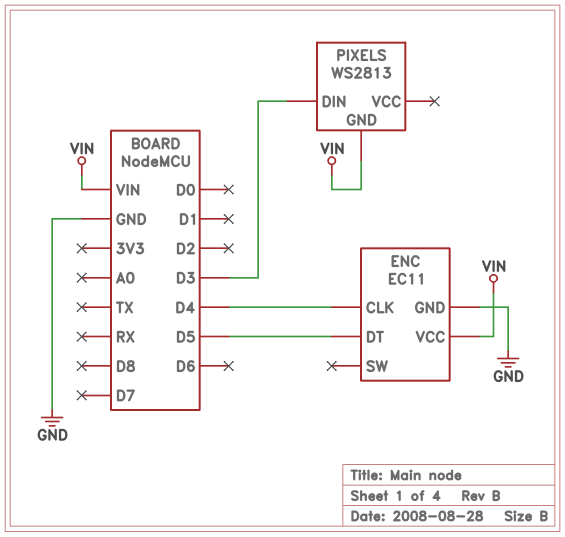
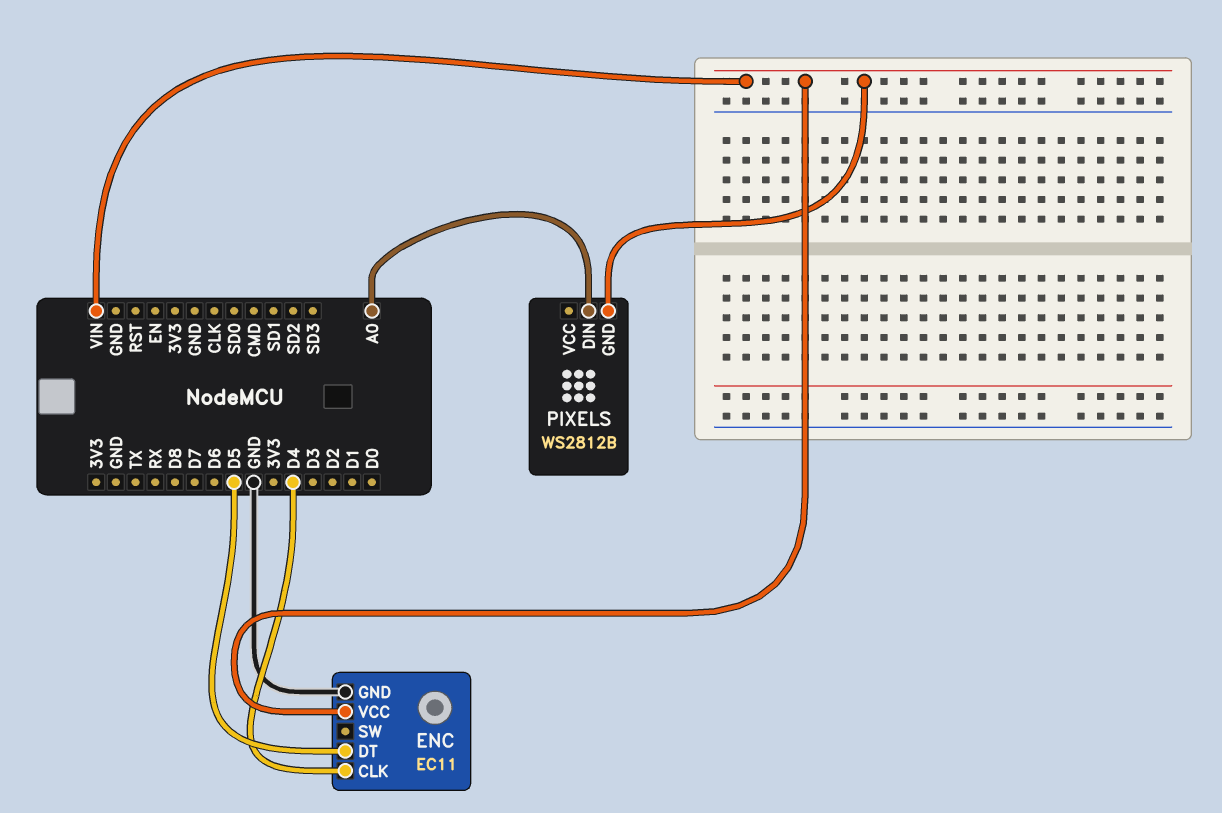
PIXELS: WS2813 -> WS2812B
PIXELS pin DIN: D3 -> A0

